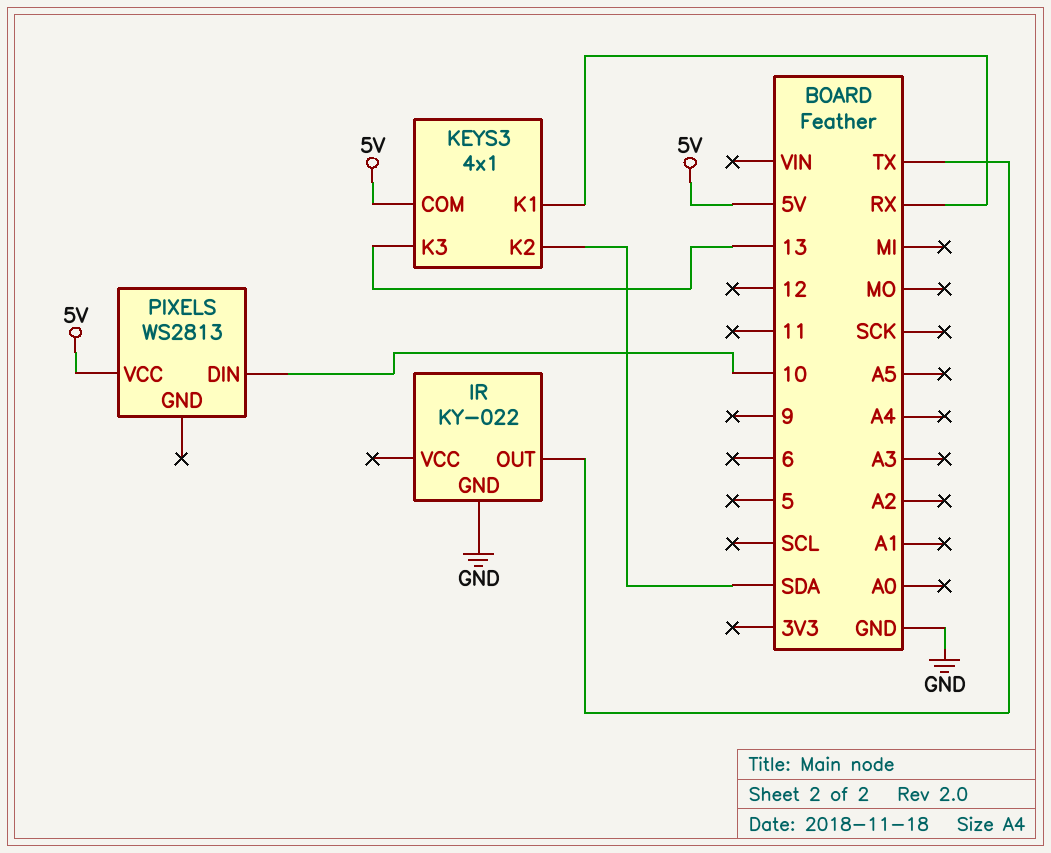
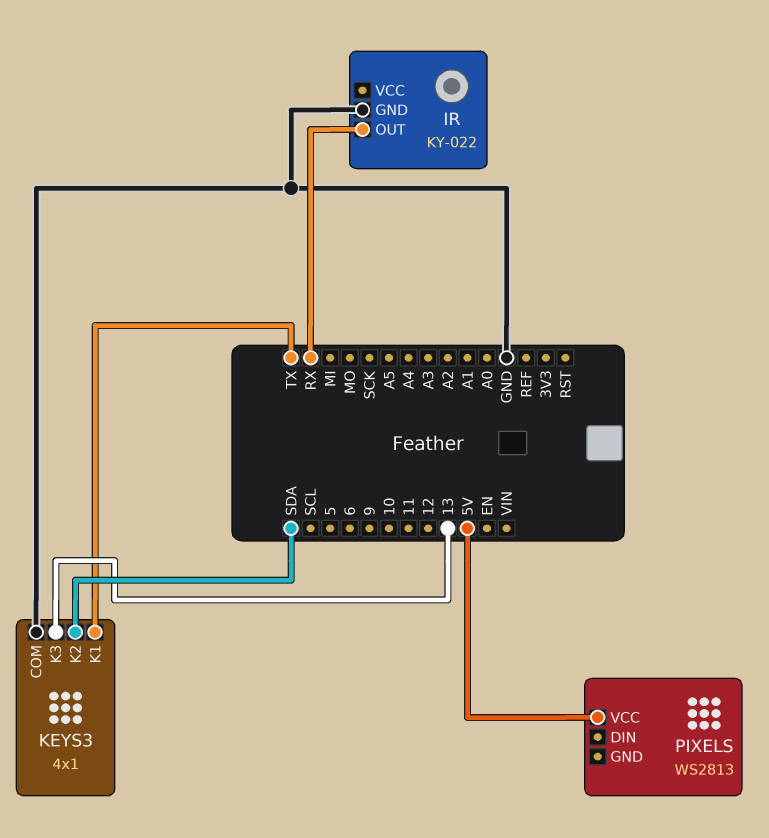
IR pin OUT: TX -> RX
KEYS3 pin COM: 5V -> GND
KEYS3 pin K1: RX -> TX
PIXELS pin DIN: 10 -> none

